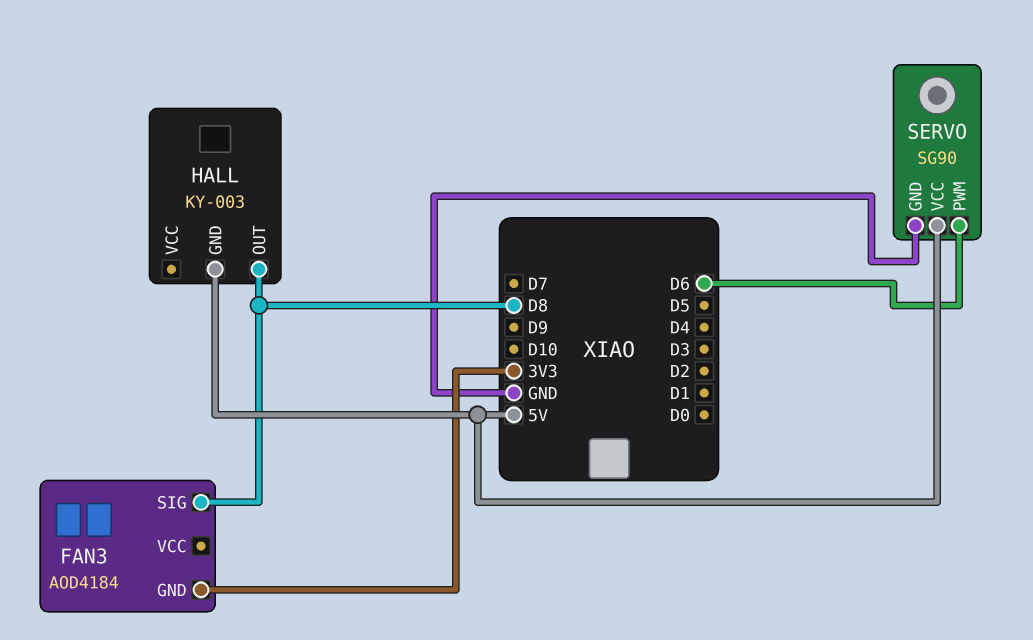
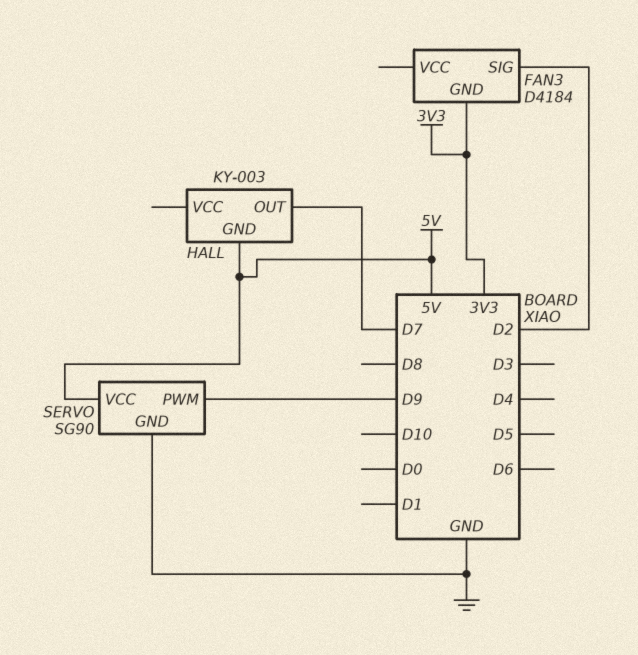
FAN3: AOD4184 -> D4184
FAN3 pin SIG: D8 -> D2
HALL pin OUT: D8 -> D7
SERVO pin PWM: D6 -> D9

